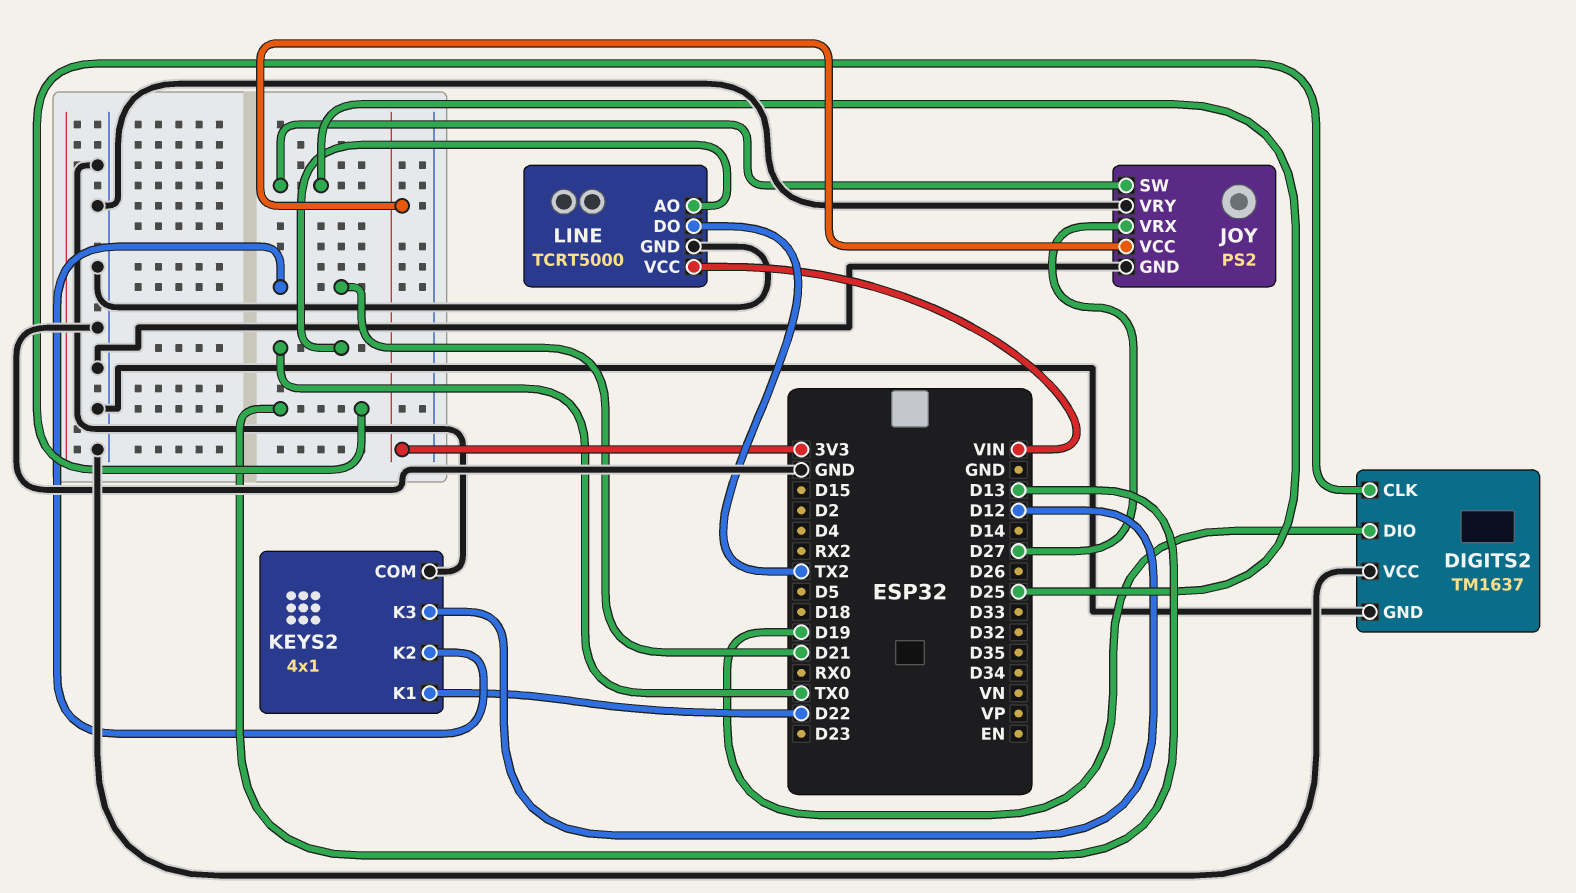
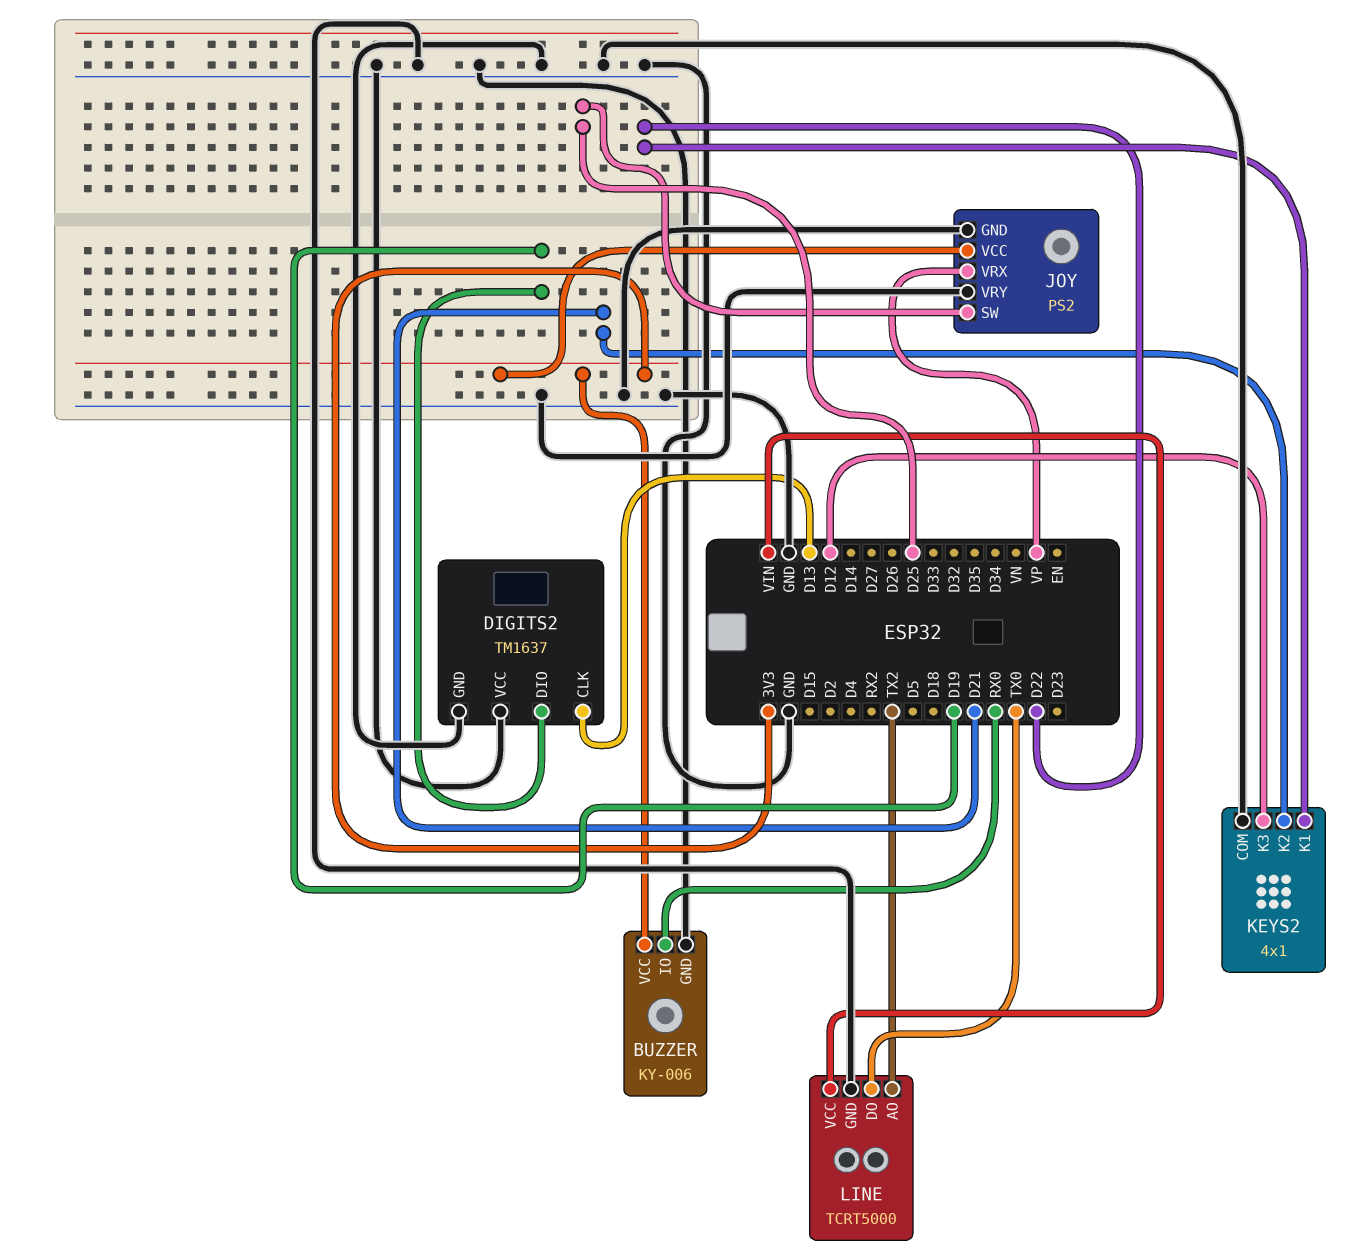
BUZZER: none -> KY-006
BUZZER pin GND: none -> GND
BUZZER pin IO: none -> RX0
BUZZER pin VCC: none -> 3V3
JOY pin VRX: D27 -> VP
LINE pin AO: TX0 -> TX2
LINE pin DO: TX2 -> TX0

